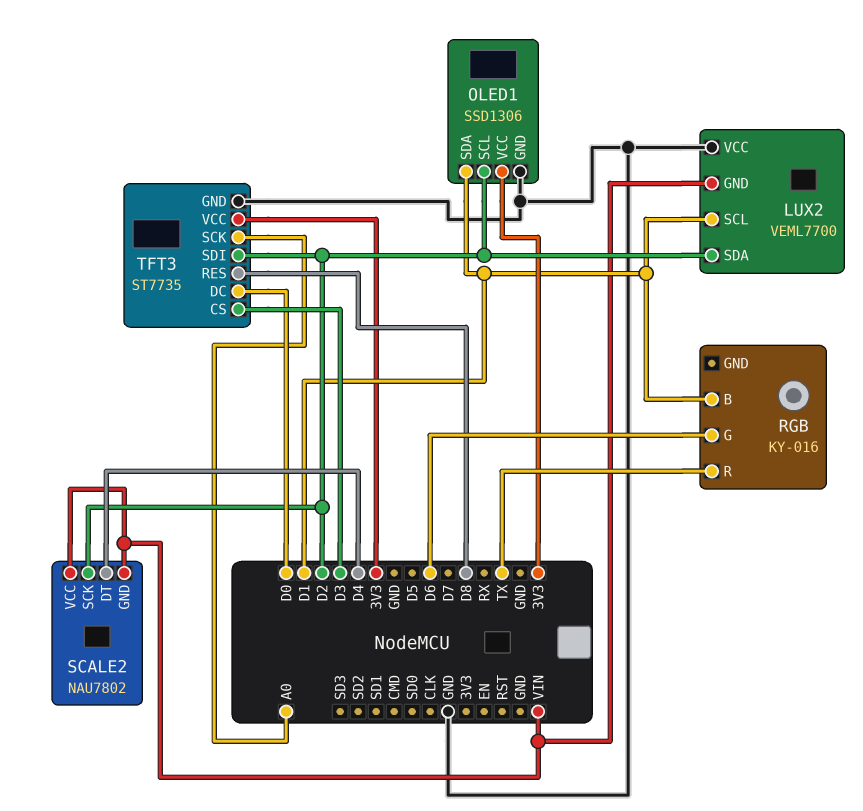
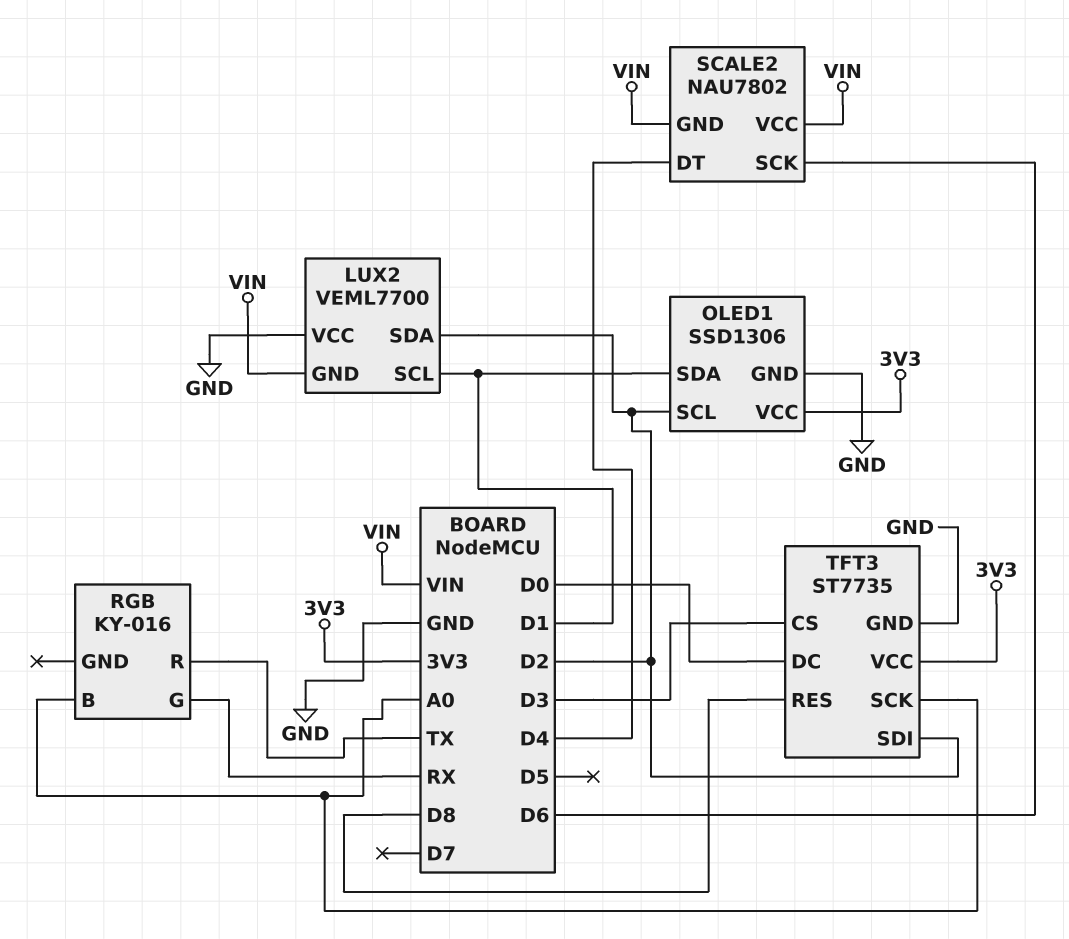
RGB pin B: D1 -> A0
RGB pin G: D6 -> RX
SCALE2 pin SCK: D2 -> D6

